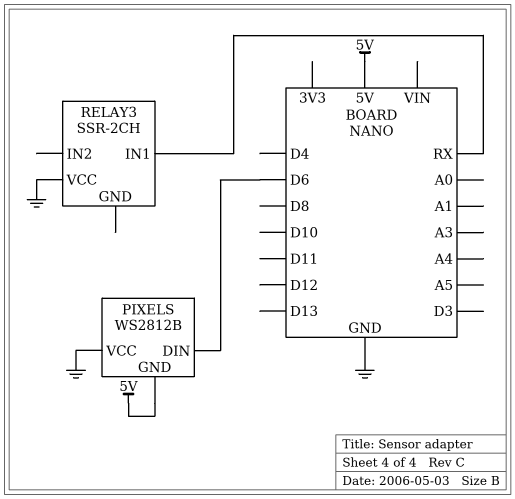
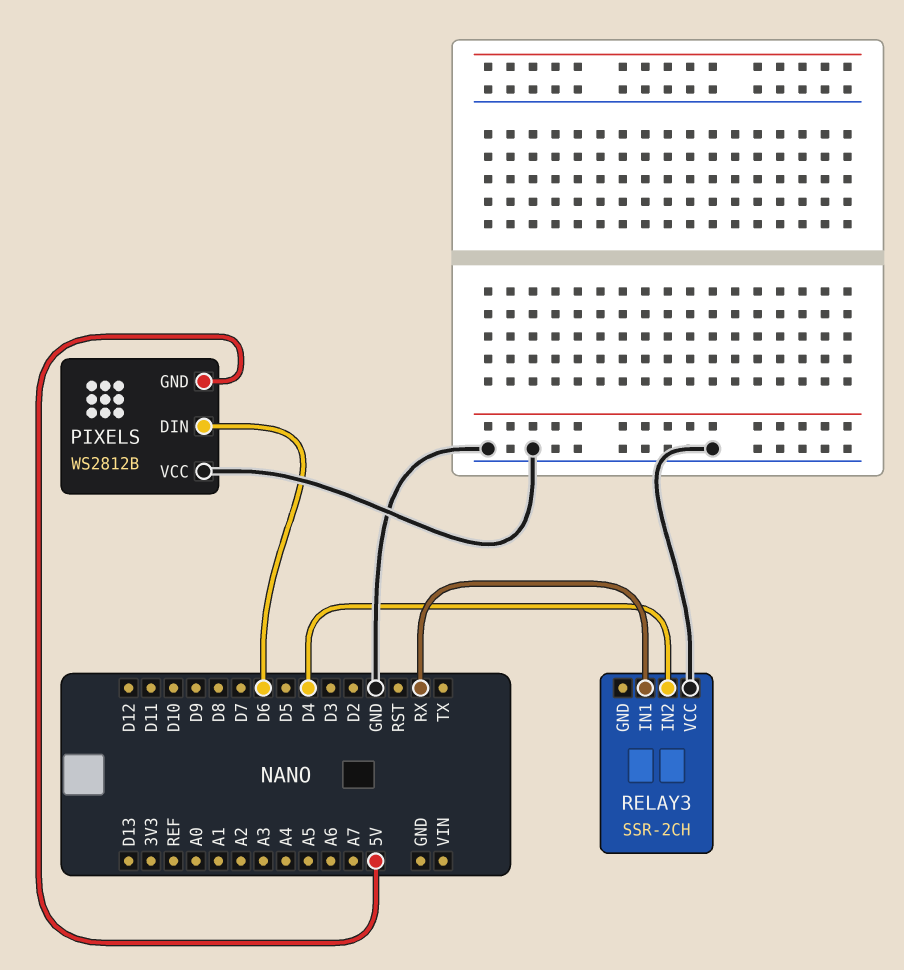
RELAY3 pin IN2: none -> D4

